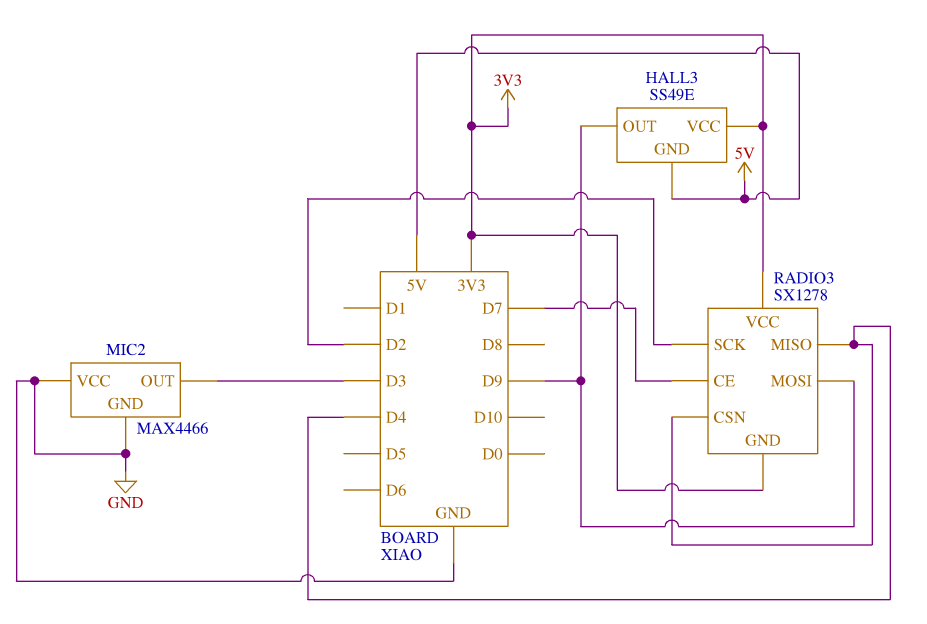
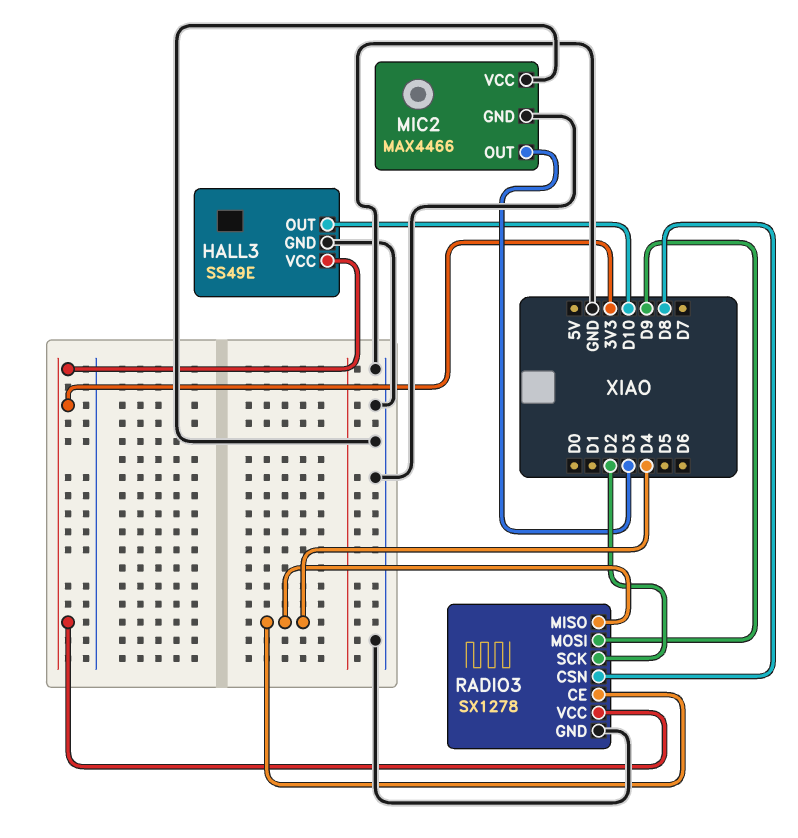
HALL3 pin GND: 5V -> GND
HALL3 pin OUT: D9 -> D10
RADIO3 pin CE: D7 -> D4
RADIO3 pin CSN: D4 -> D8
RADIO3 pin GND: 3V3 -> GND

